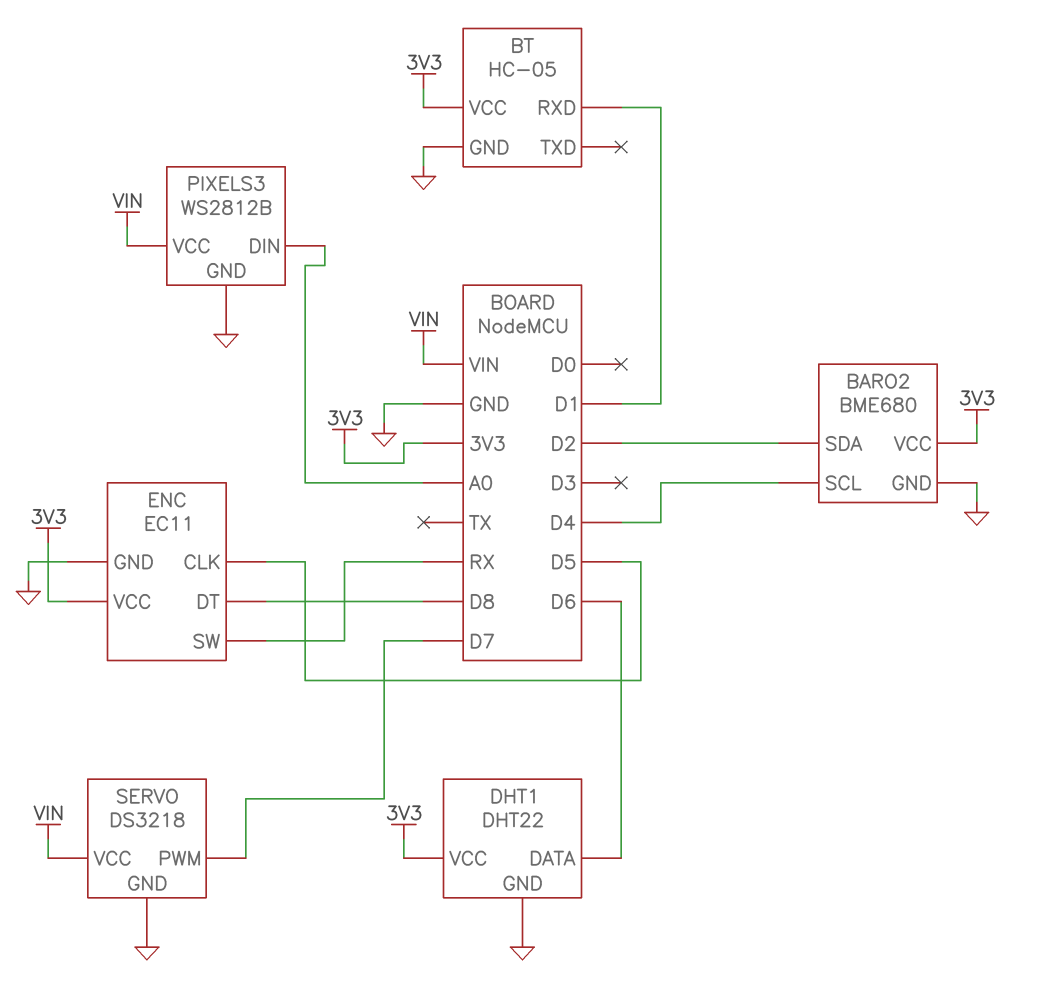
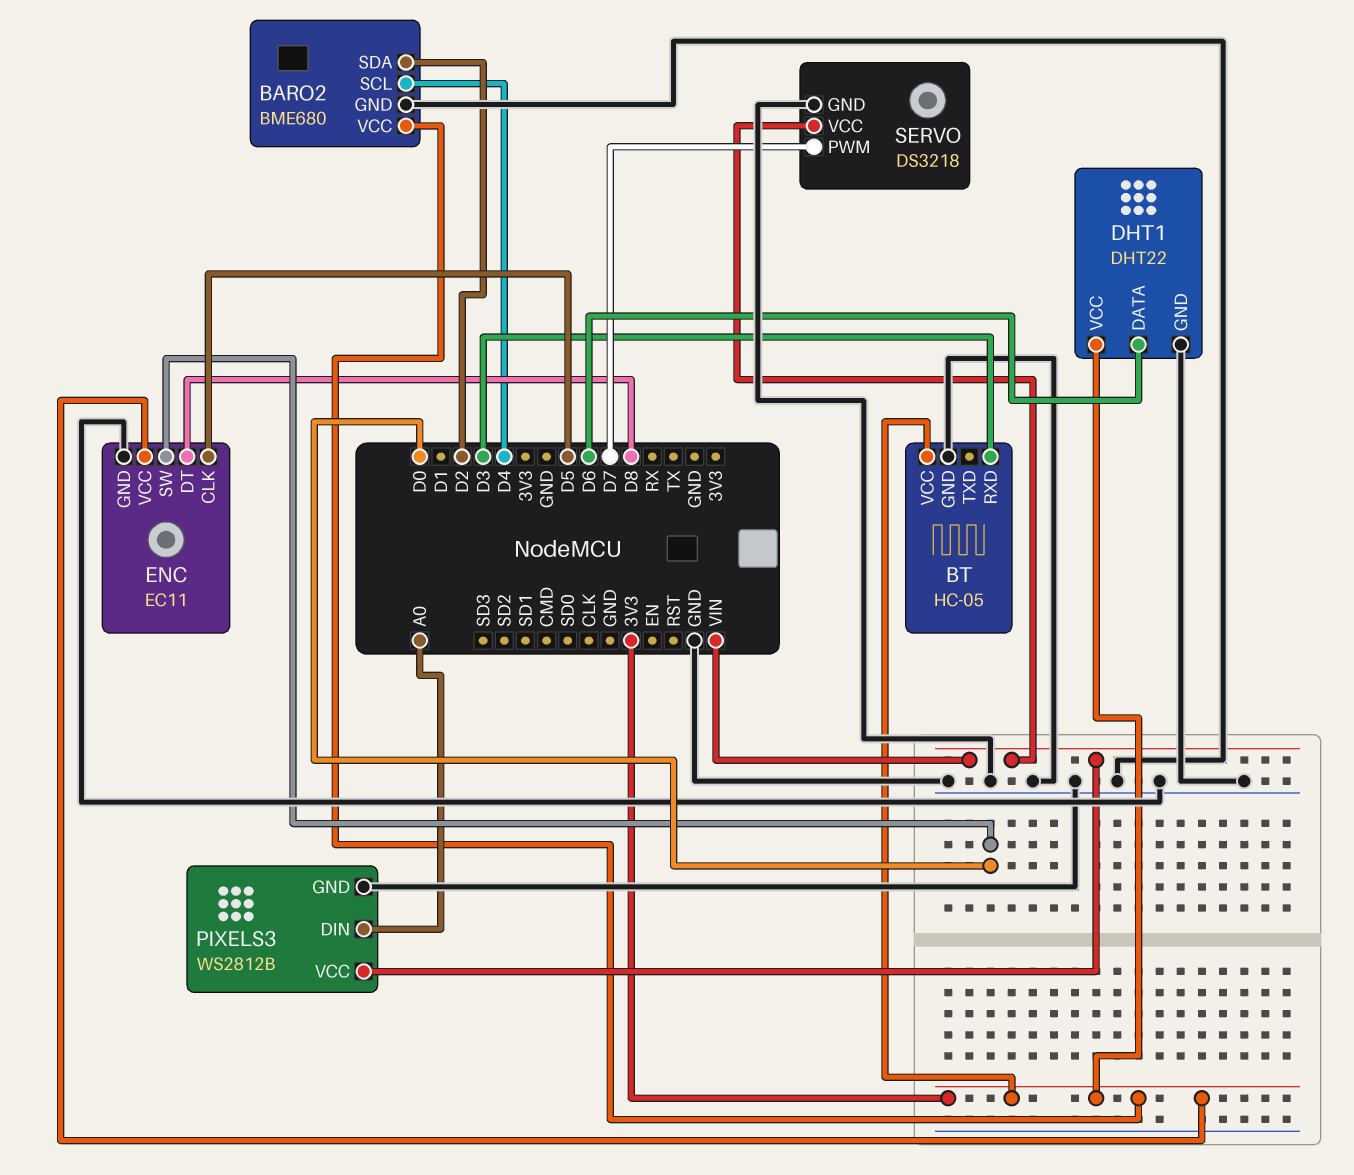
BT pin RXD: D1 -> D3
ENC pin SW: RX -> D0

